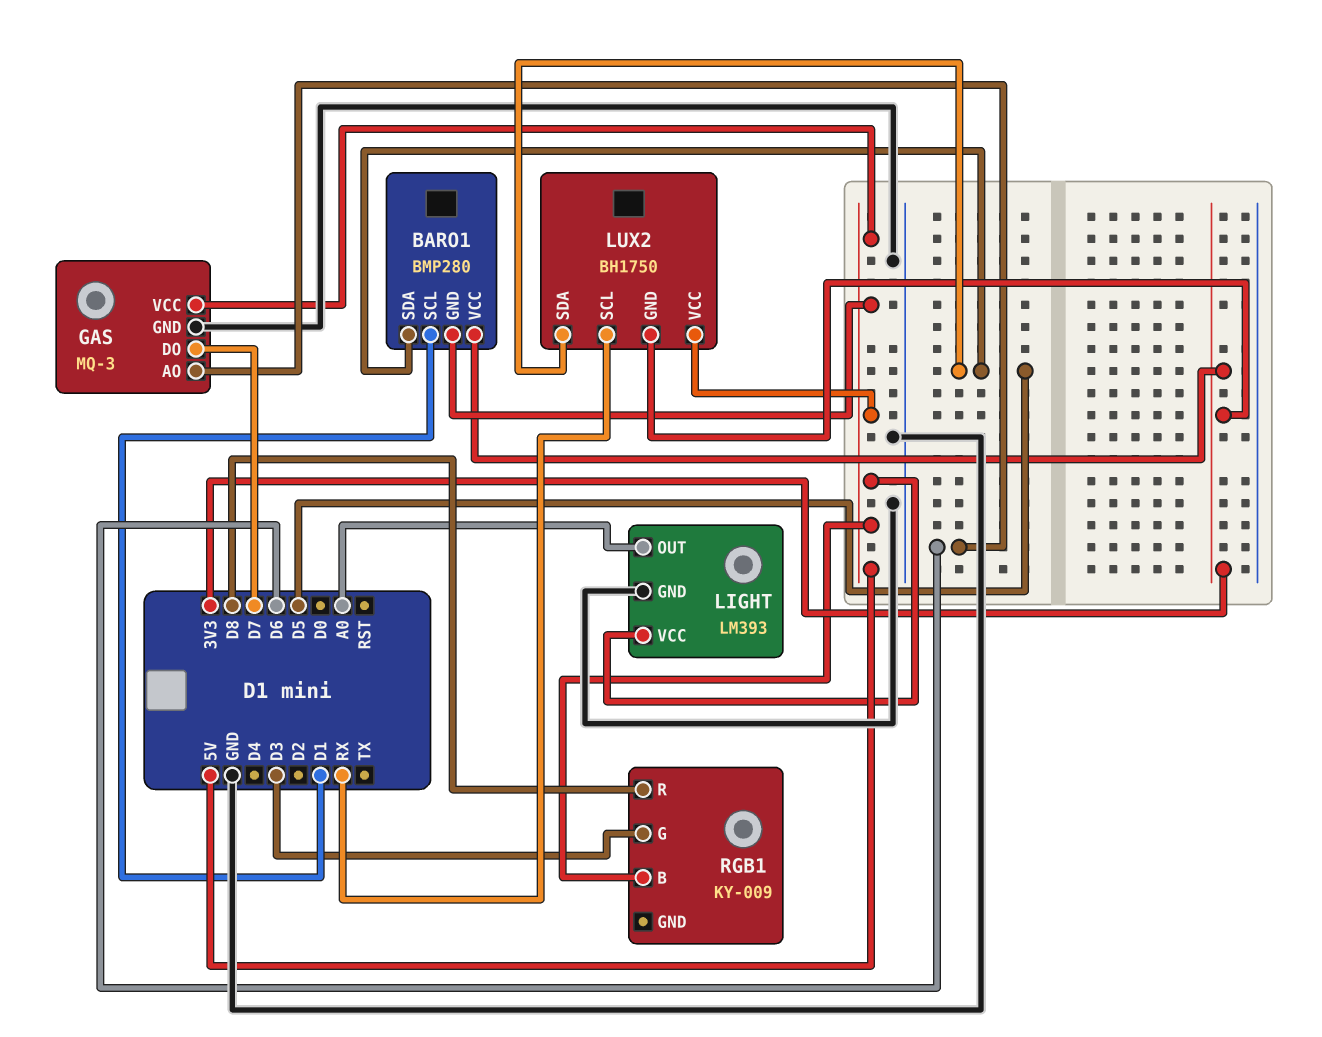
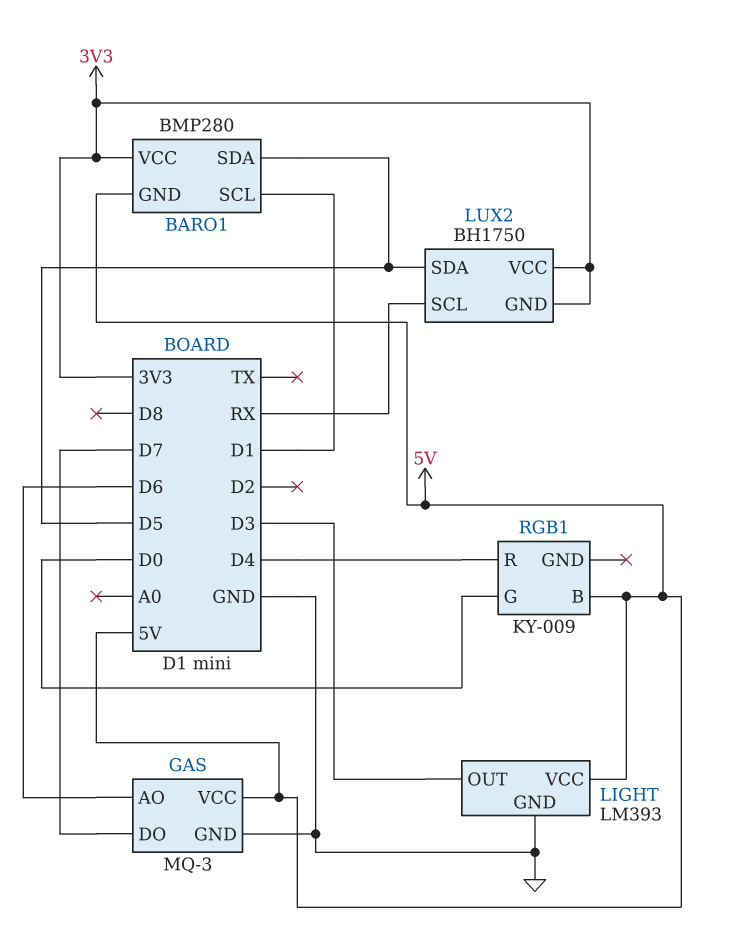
LIGHT pin OUT: A0 -> D3
LUX2 pin VCC: 5V -> 3V3
RGB1 pin G: D3 -> D0
RGB1 pin R: D8 -> D4

